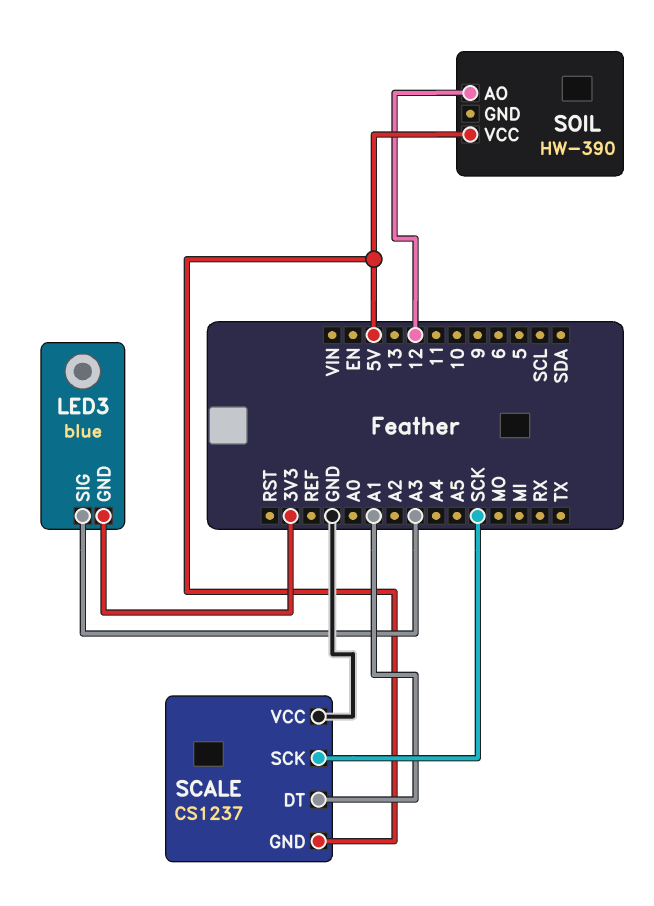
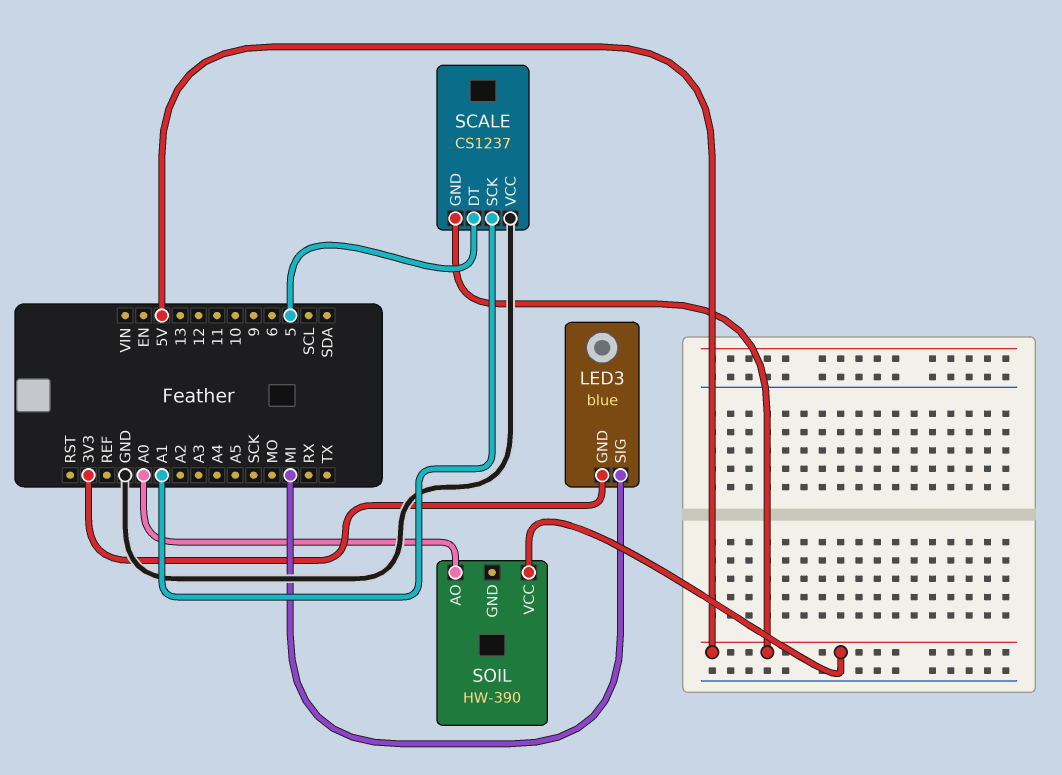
LED3 pin SIG: A3 -> MI
SCALE pin DT: A1 -> 5
SCALE pin SCK: SCK -> A1
SOIL pin AO: 12 -> A0

